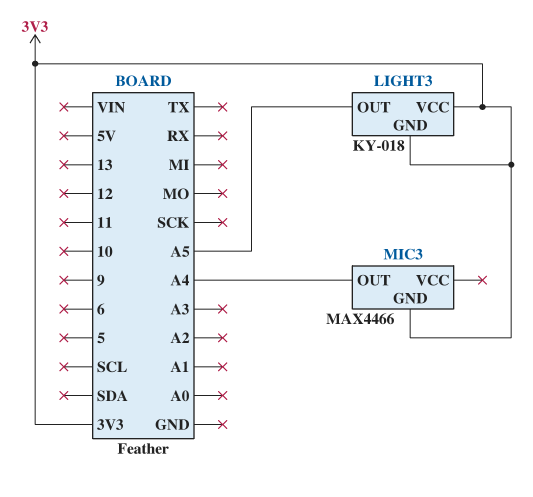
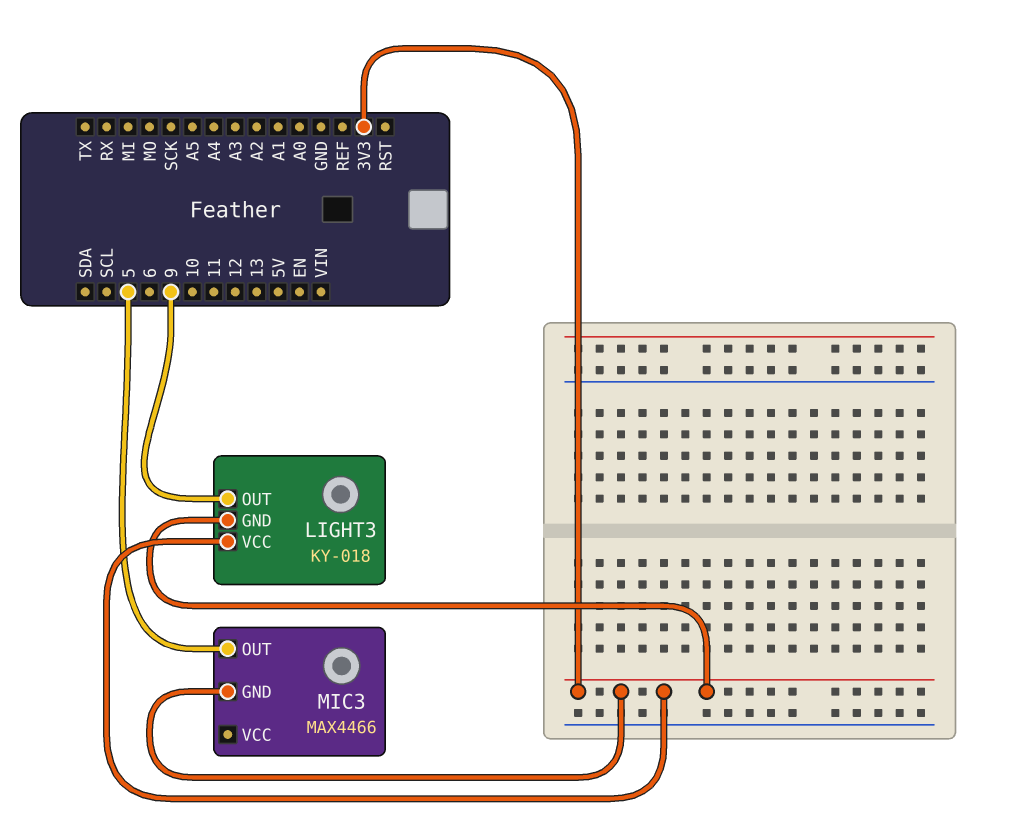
LIGHT3 pin OUT: A5 -> 9
MIC3 pin OUT: A4 -> 5

